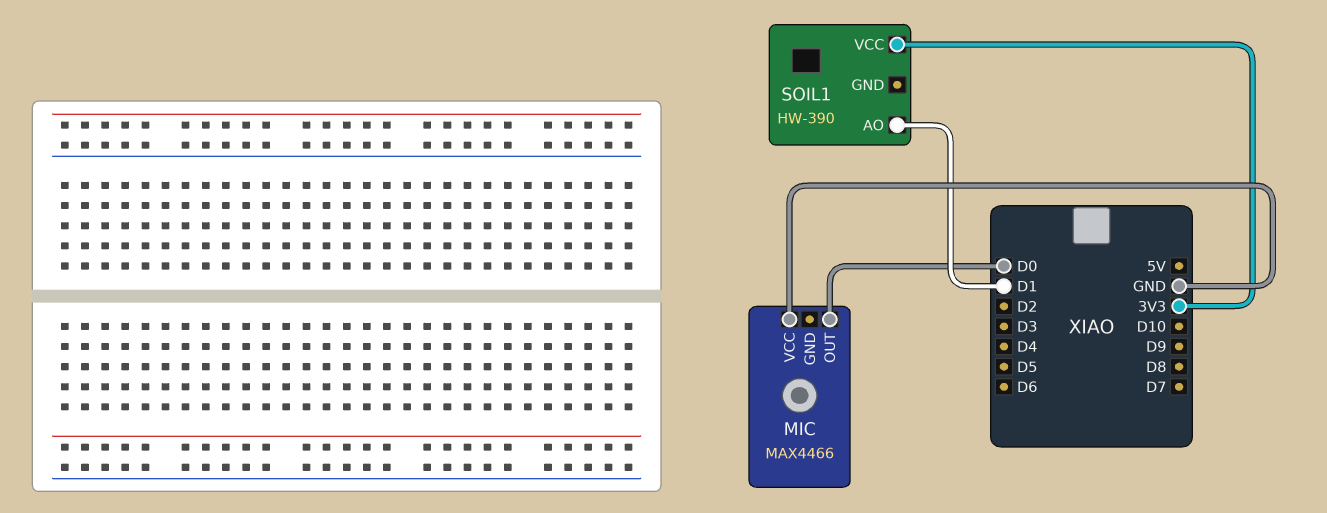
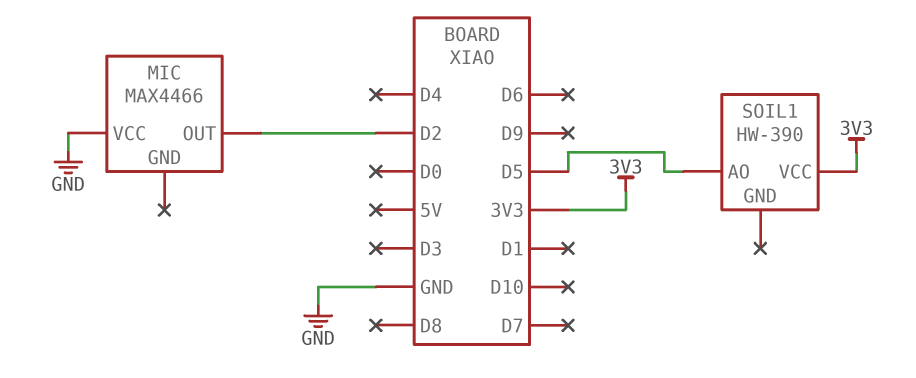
MIC pin OUT: D0 -> D2
SOIL1 pin AO: D1 -> D5

